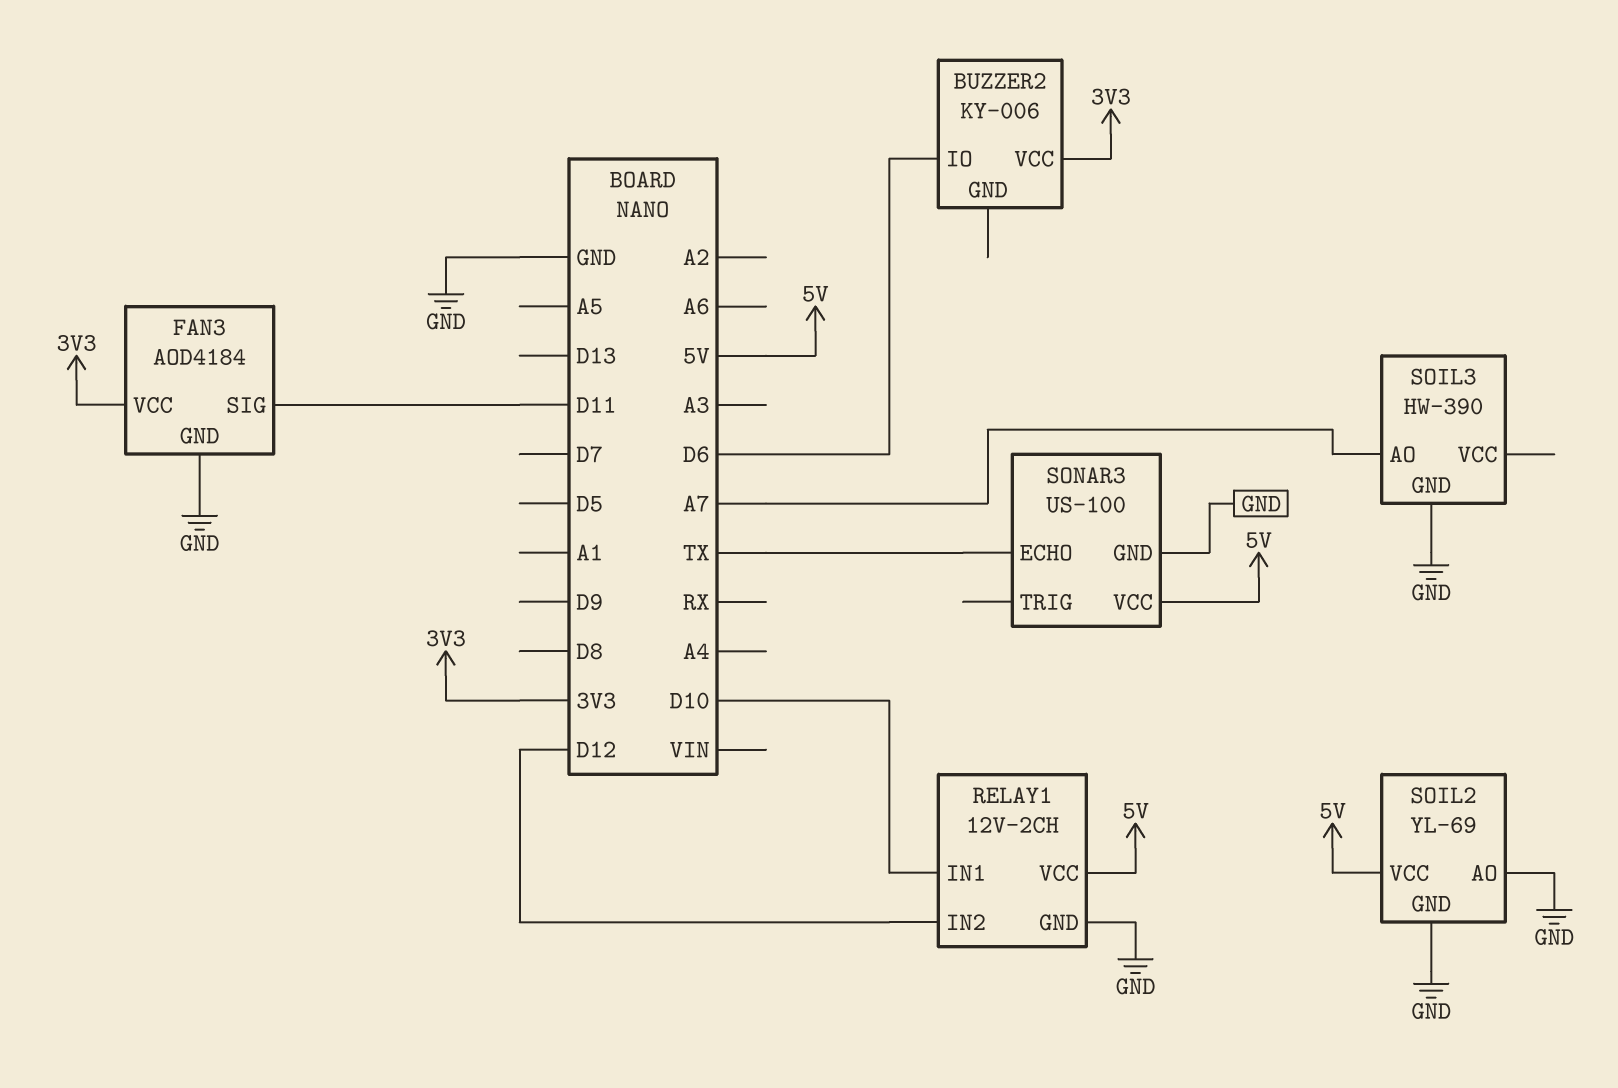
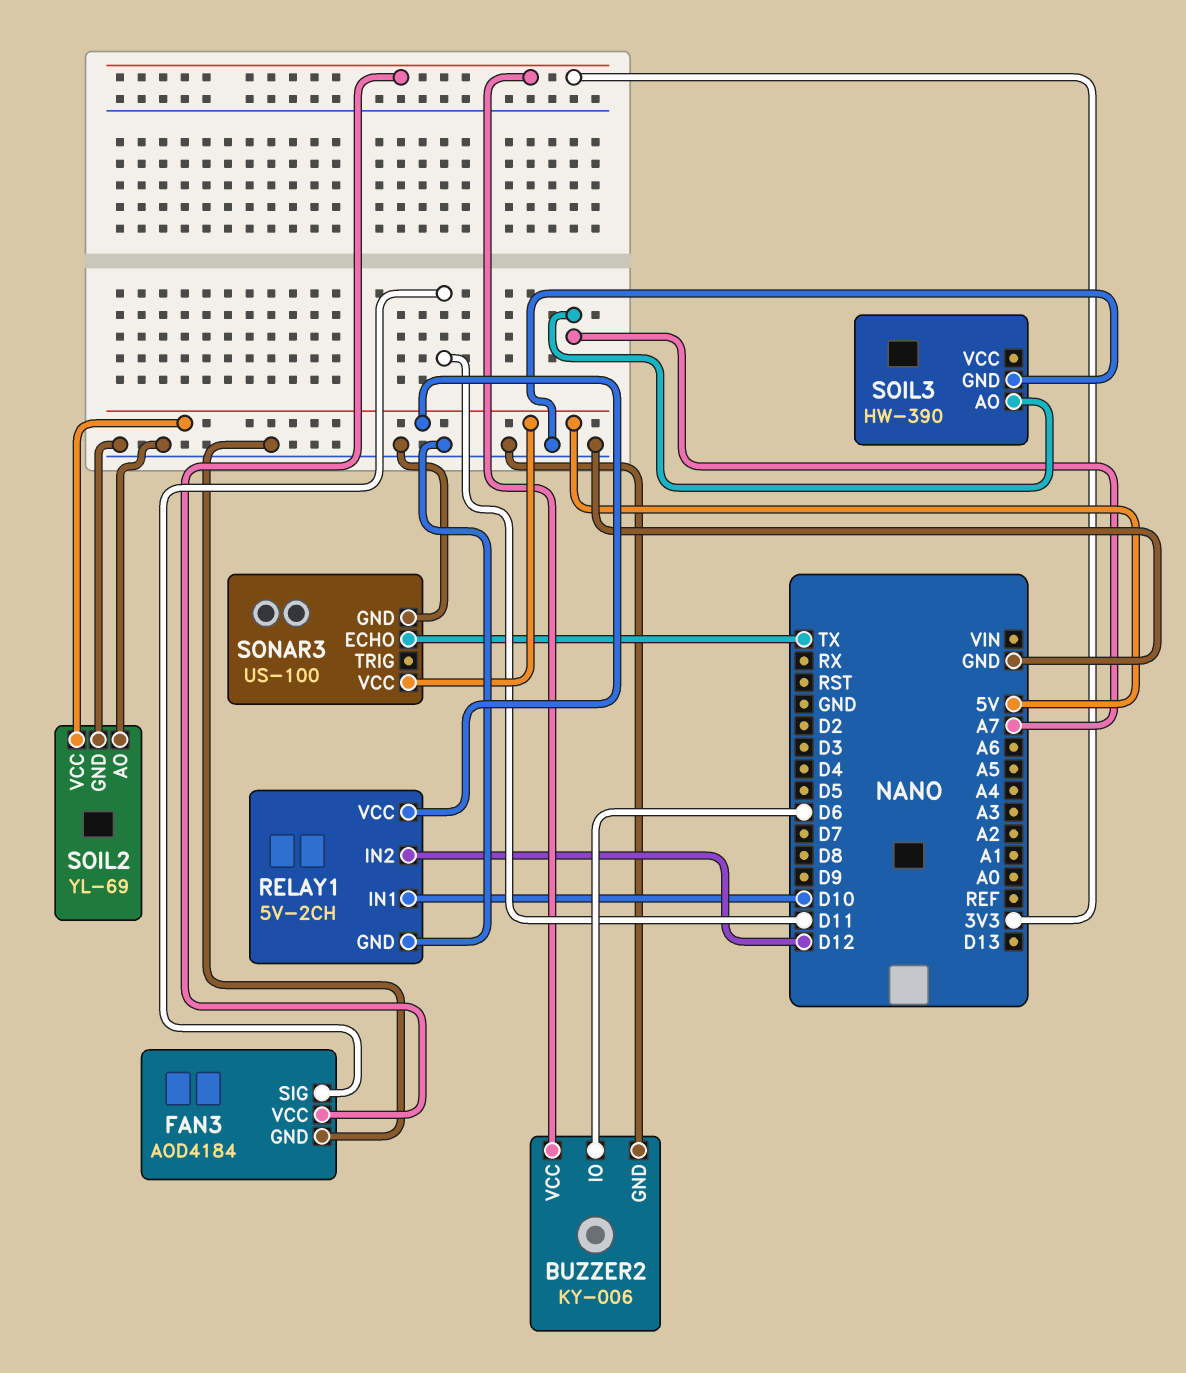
BUZZER2 pin GND: none -> GND
RELAY1: 12V-2CH -> 5V-2CH

